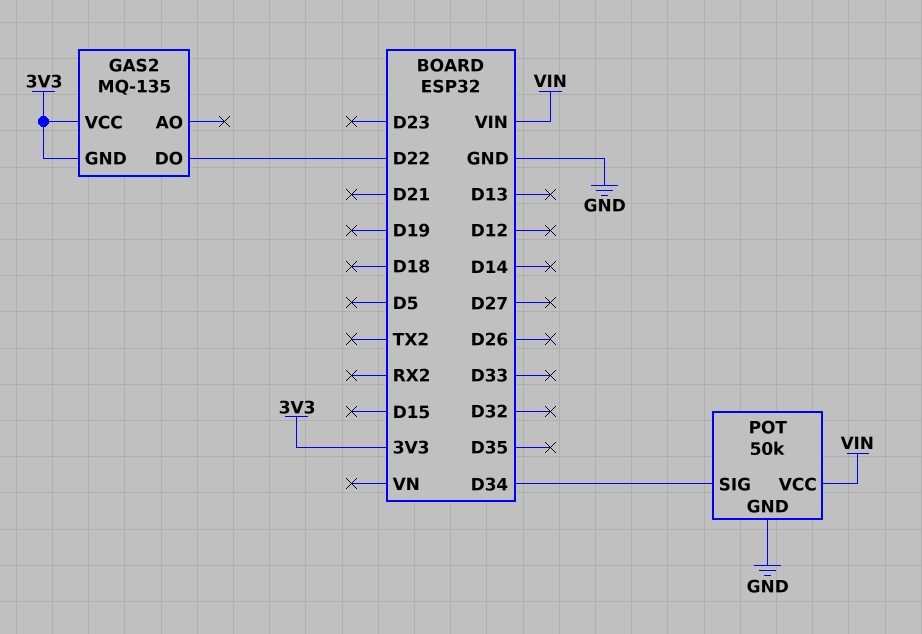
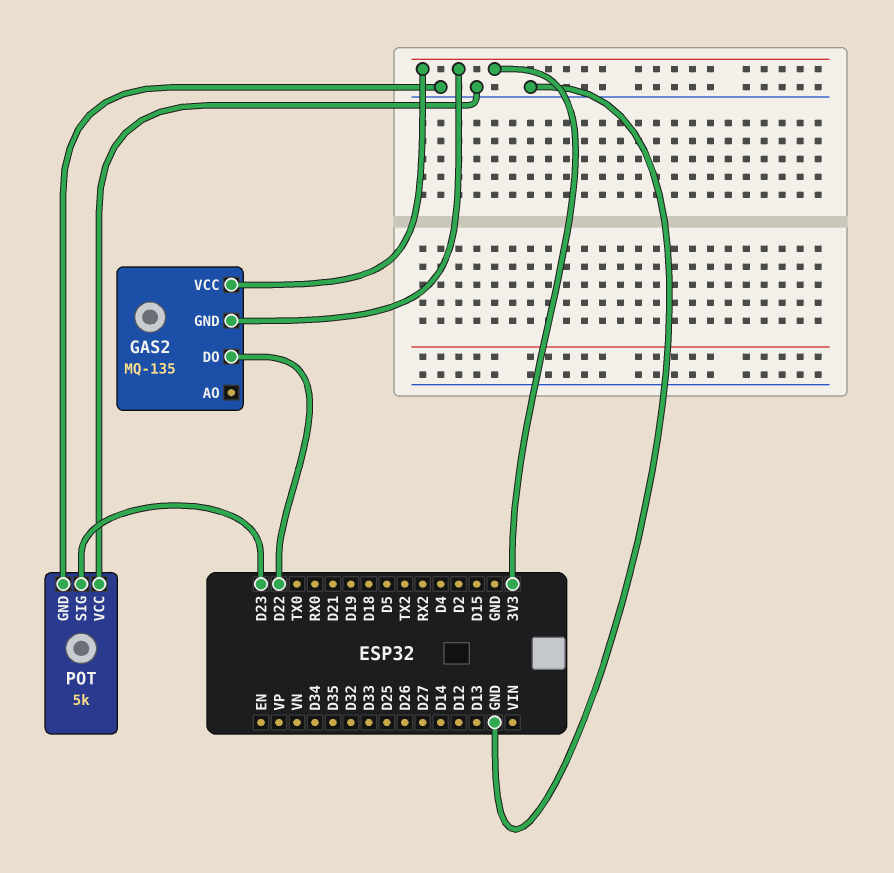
POT: 50k -> 5k
POT pin SIG: D34 -> D23
POT pin VCC: VIN -> GND

